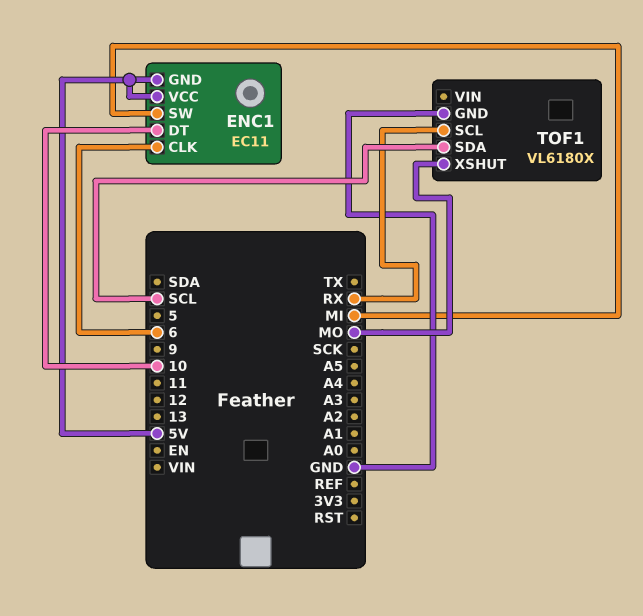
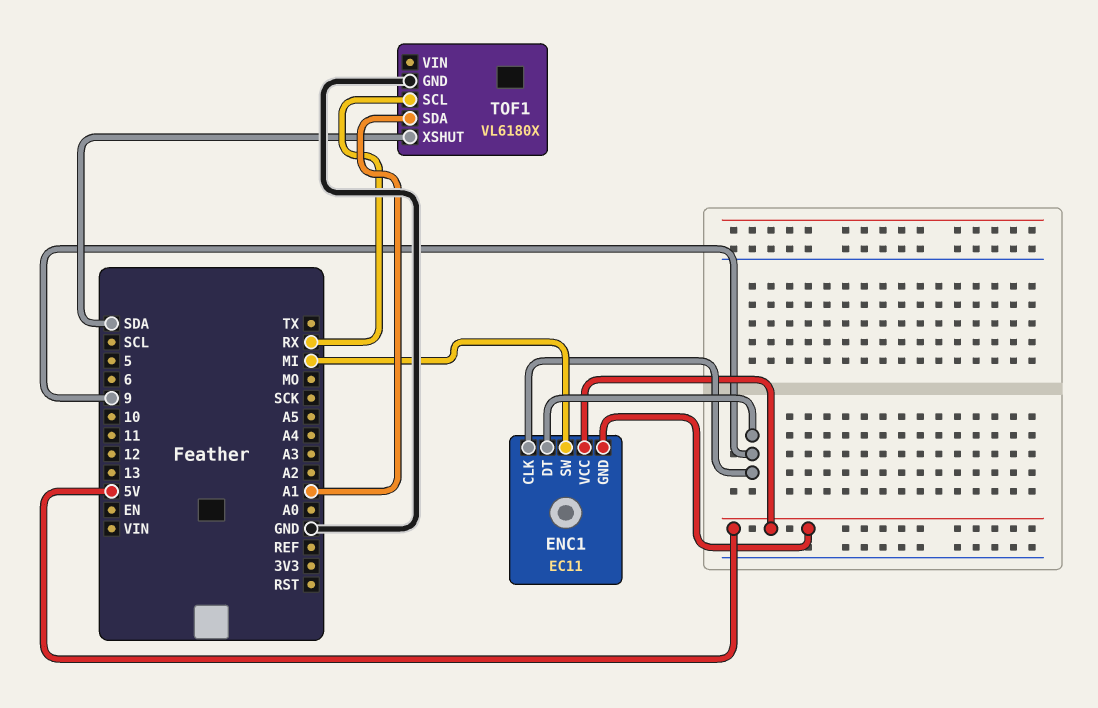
ENC1 pin CLK: 6 -> 9
ENC1 pin DT: 10 -> 9
TOF1 pin SDA: SCL -> A1
TOF1 pin XSHUT: MO -> SDA

